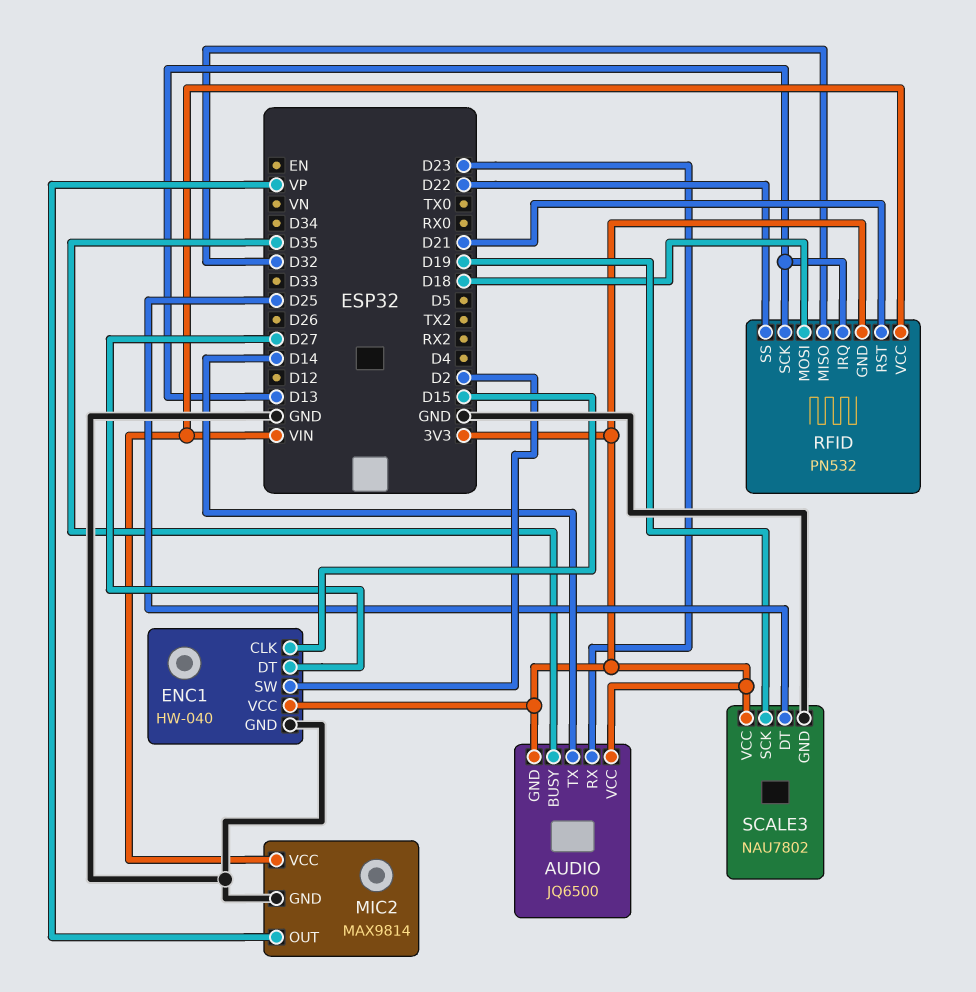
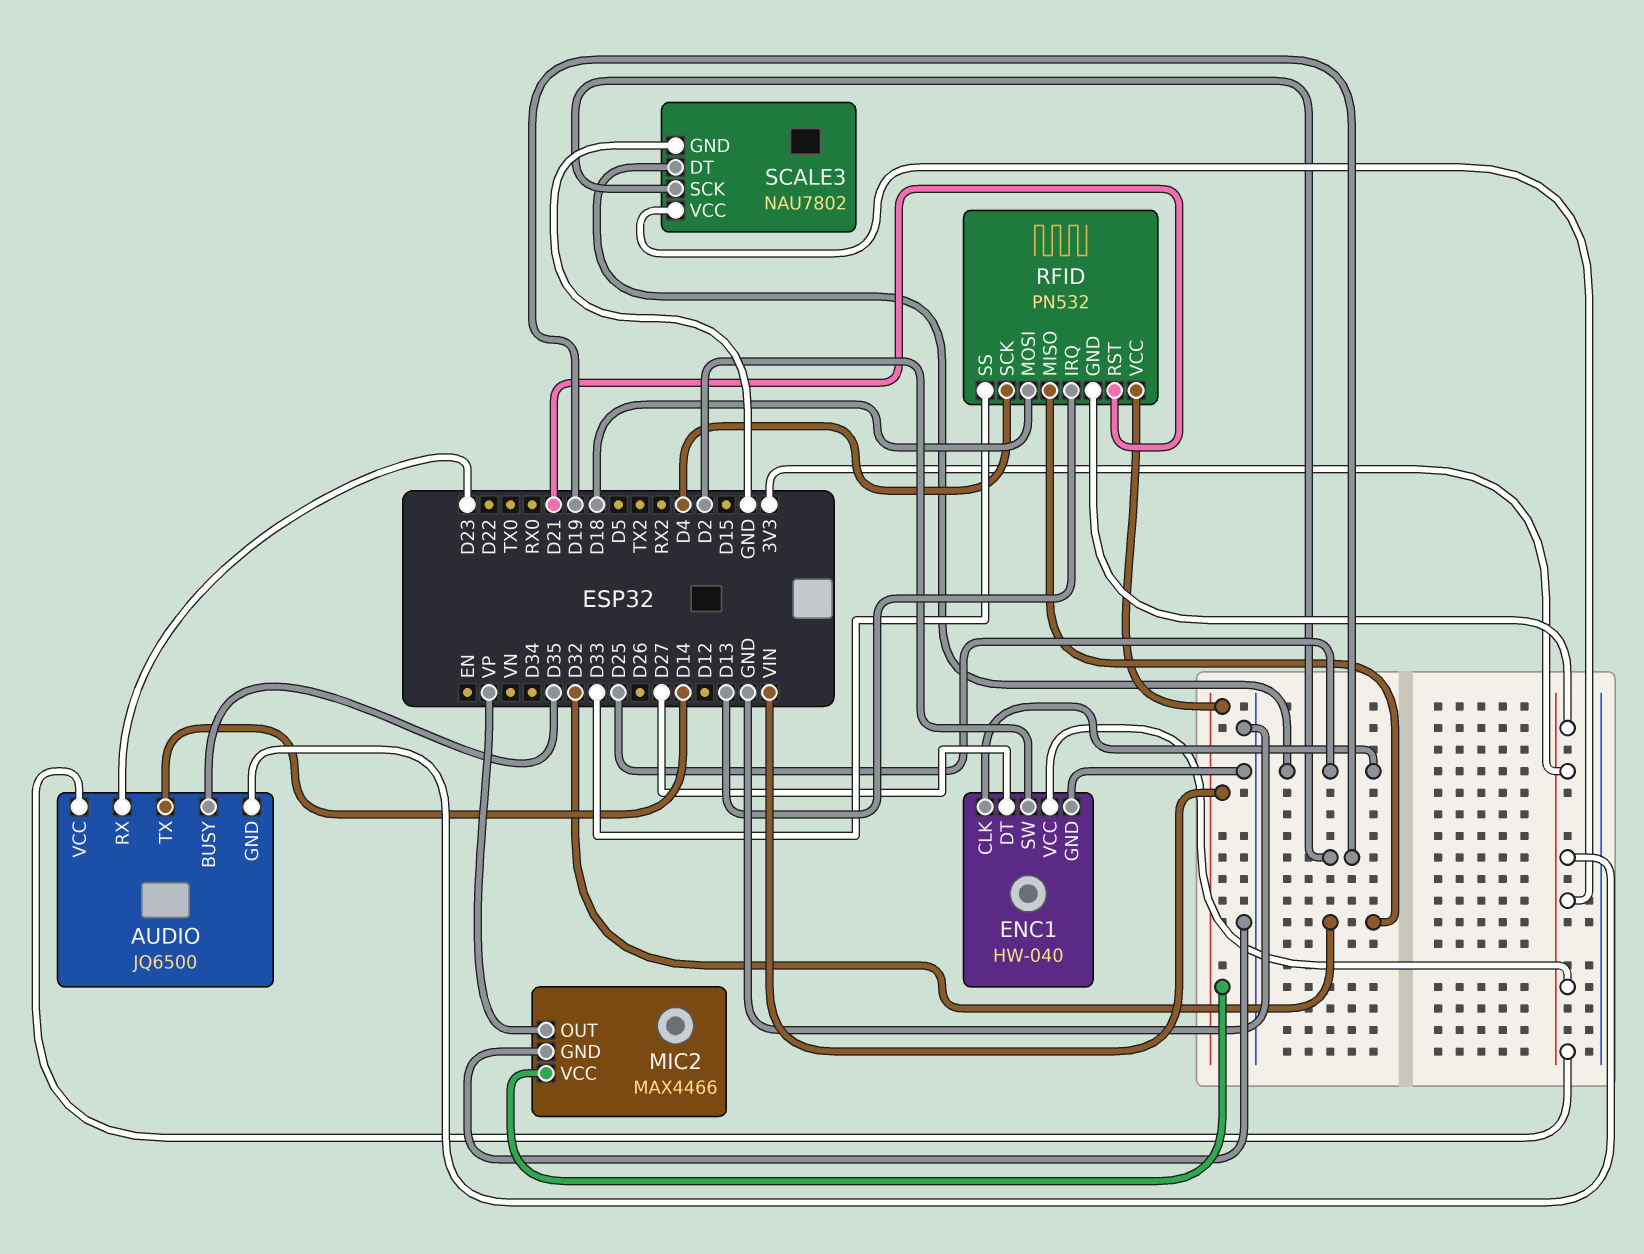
ENC1 pin CLK: D15 -> D25
MIC2: MAX9814 -> MAX4466
RFID pin SCK: D13 -> D4
RFID pin SS: D22 -> D33

